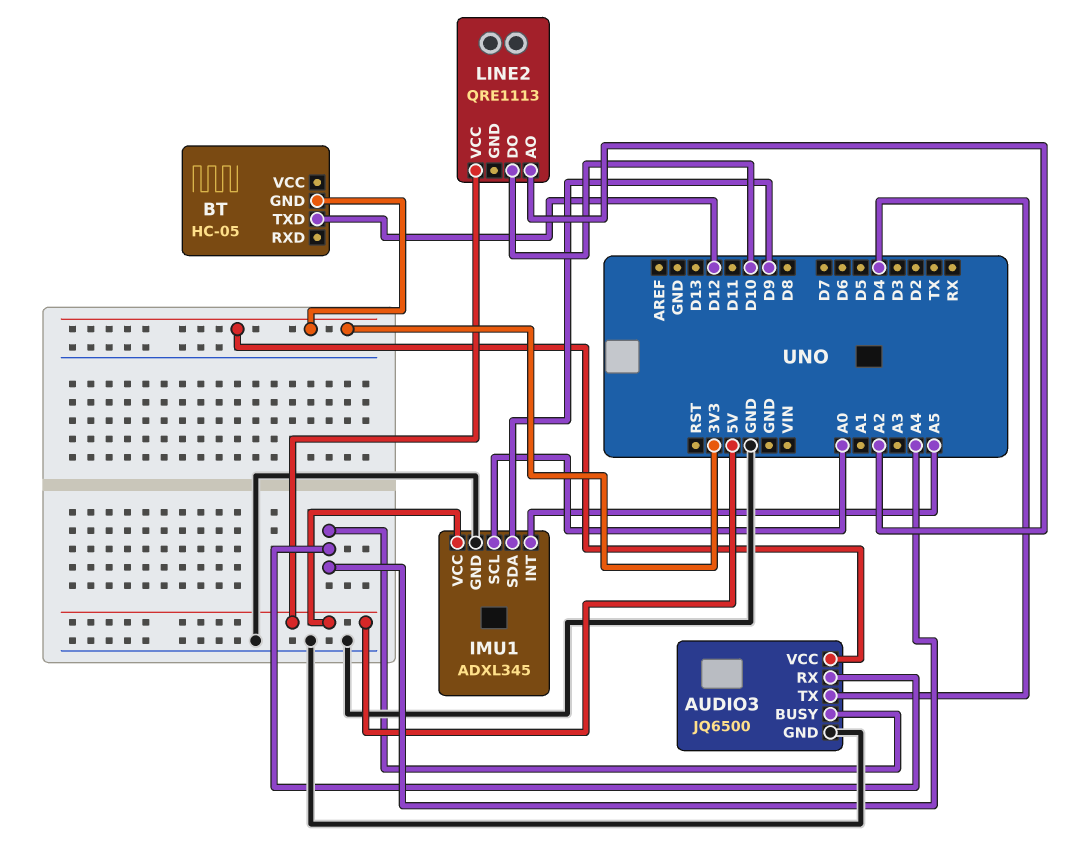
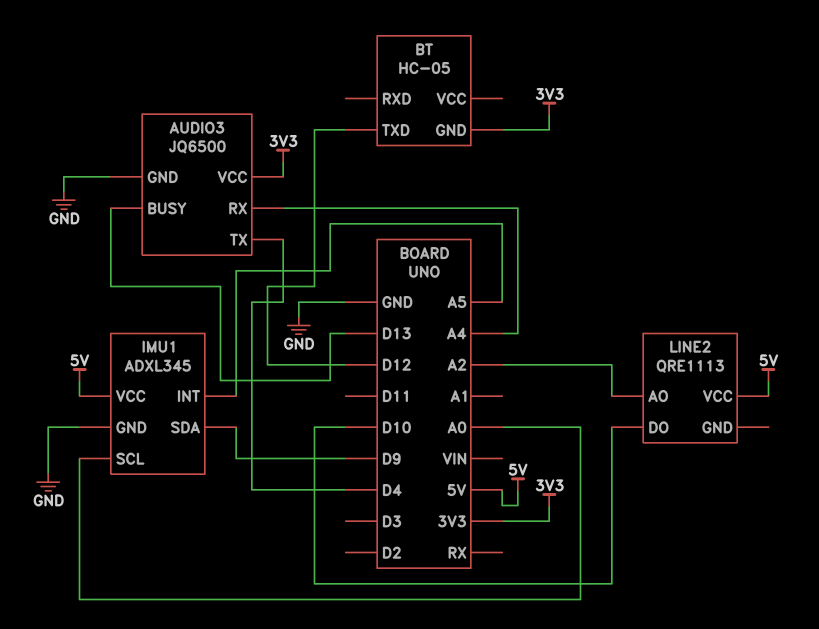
AUDIO3 pin BUSY: A4 -> D13

